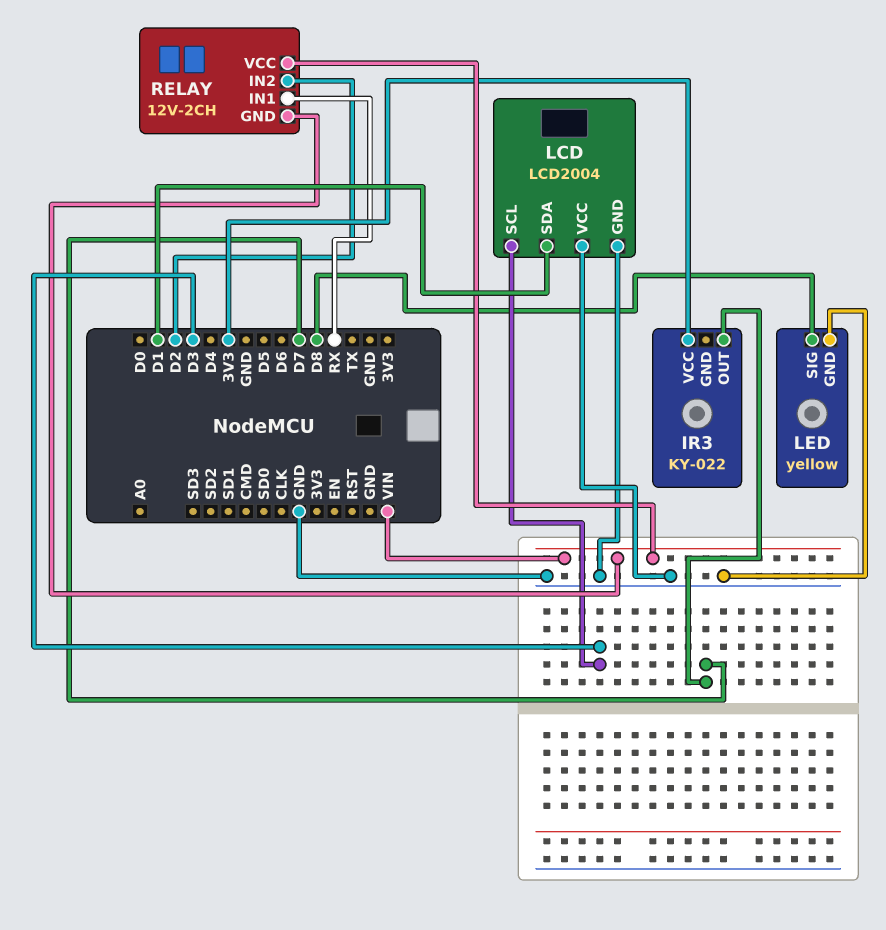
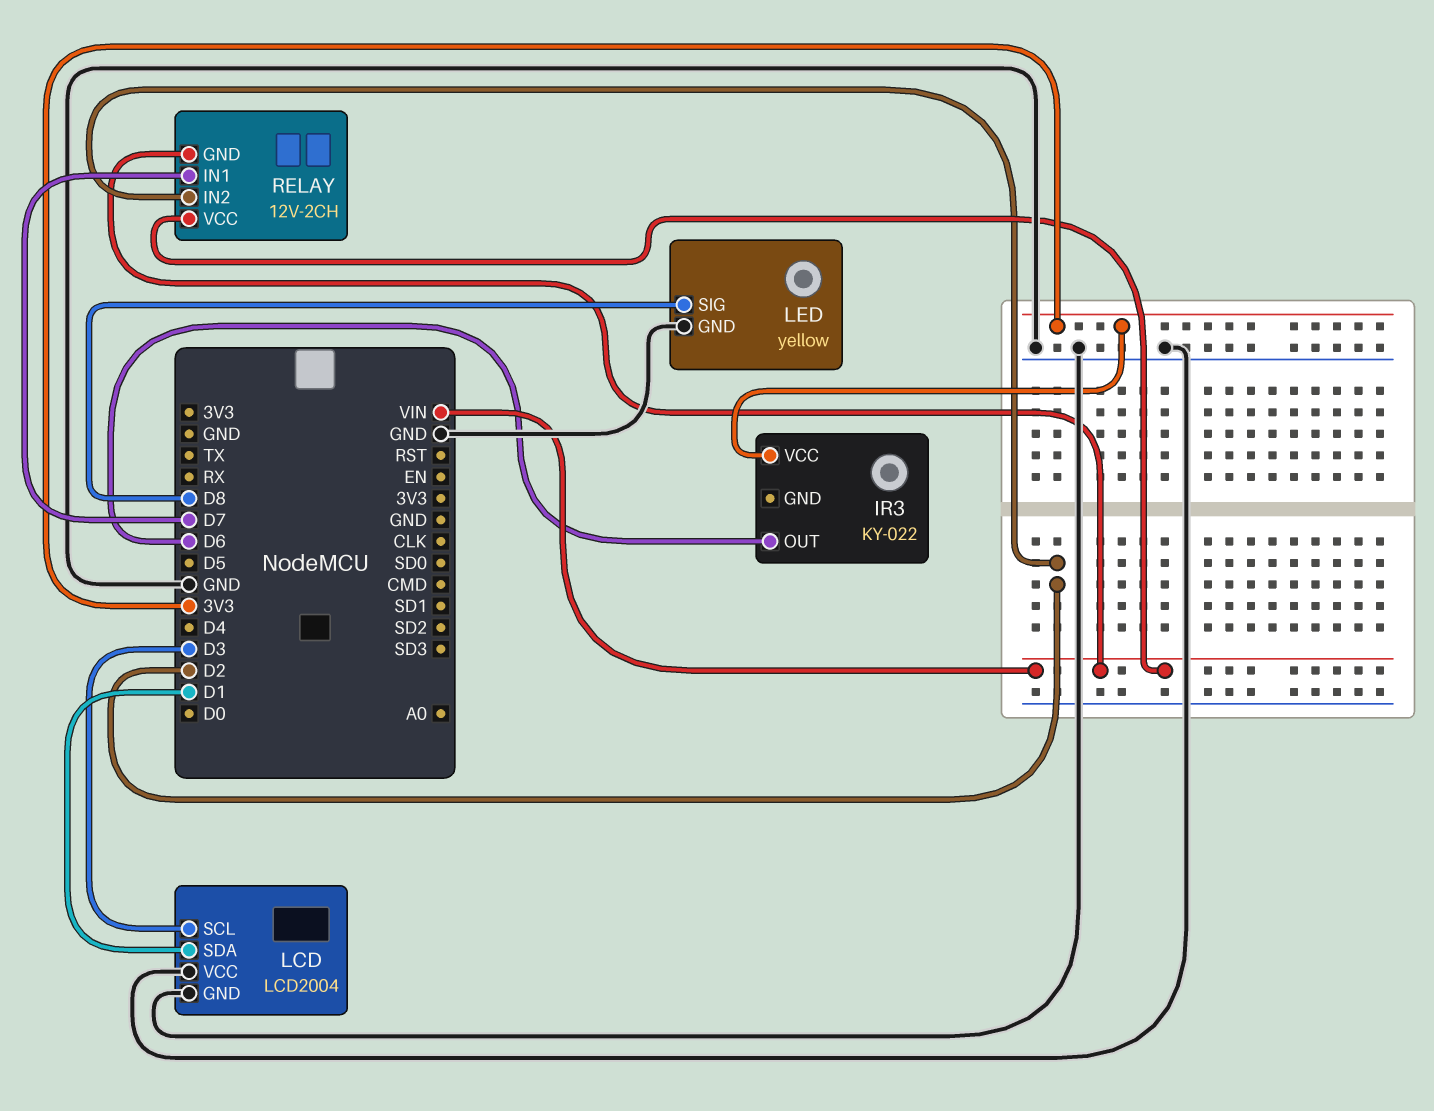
IR3 pin OUT: D7 -> D6
RELAY pin IN1: RX -> D7

